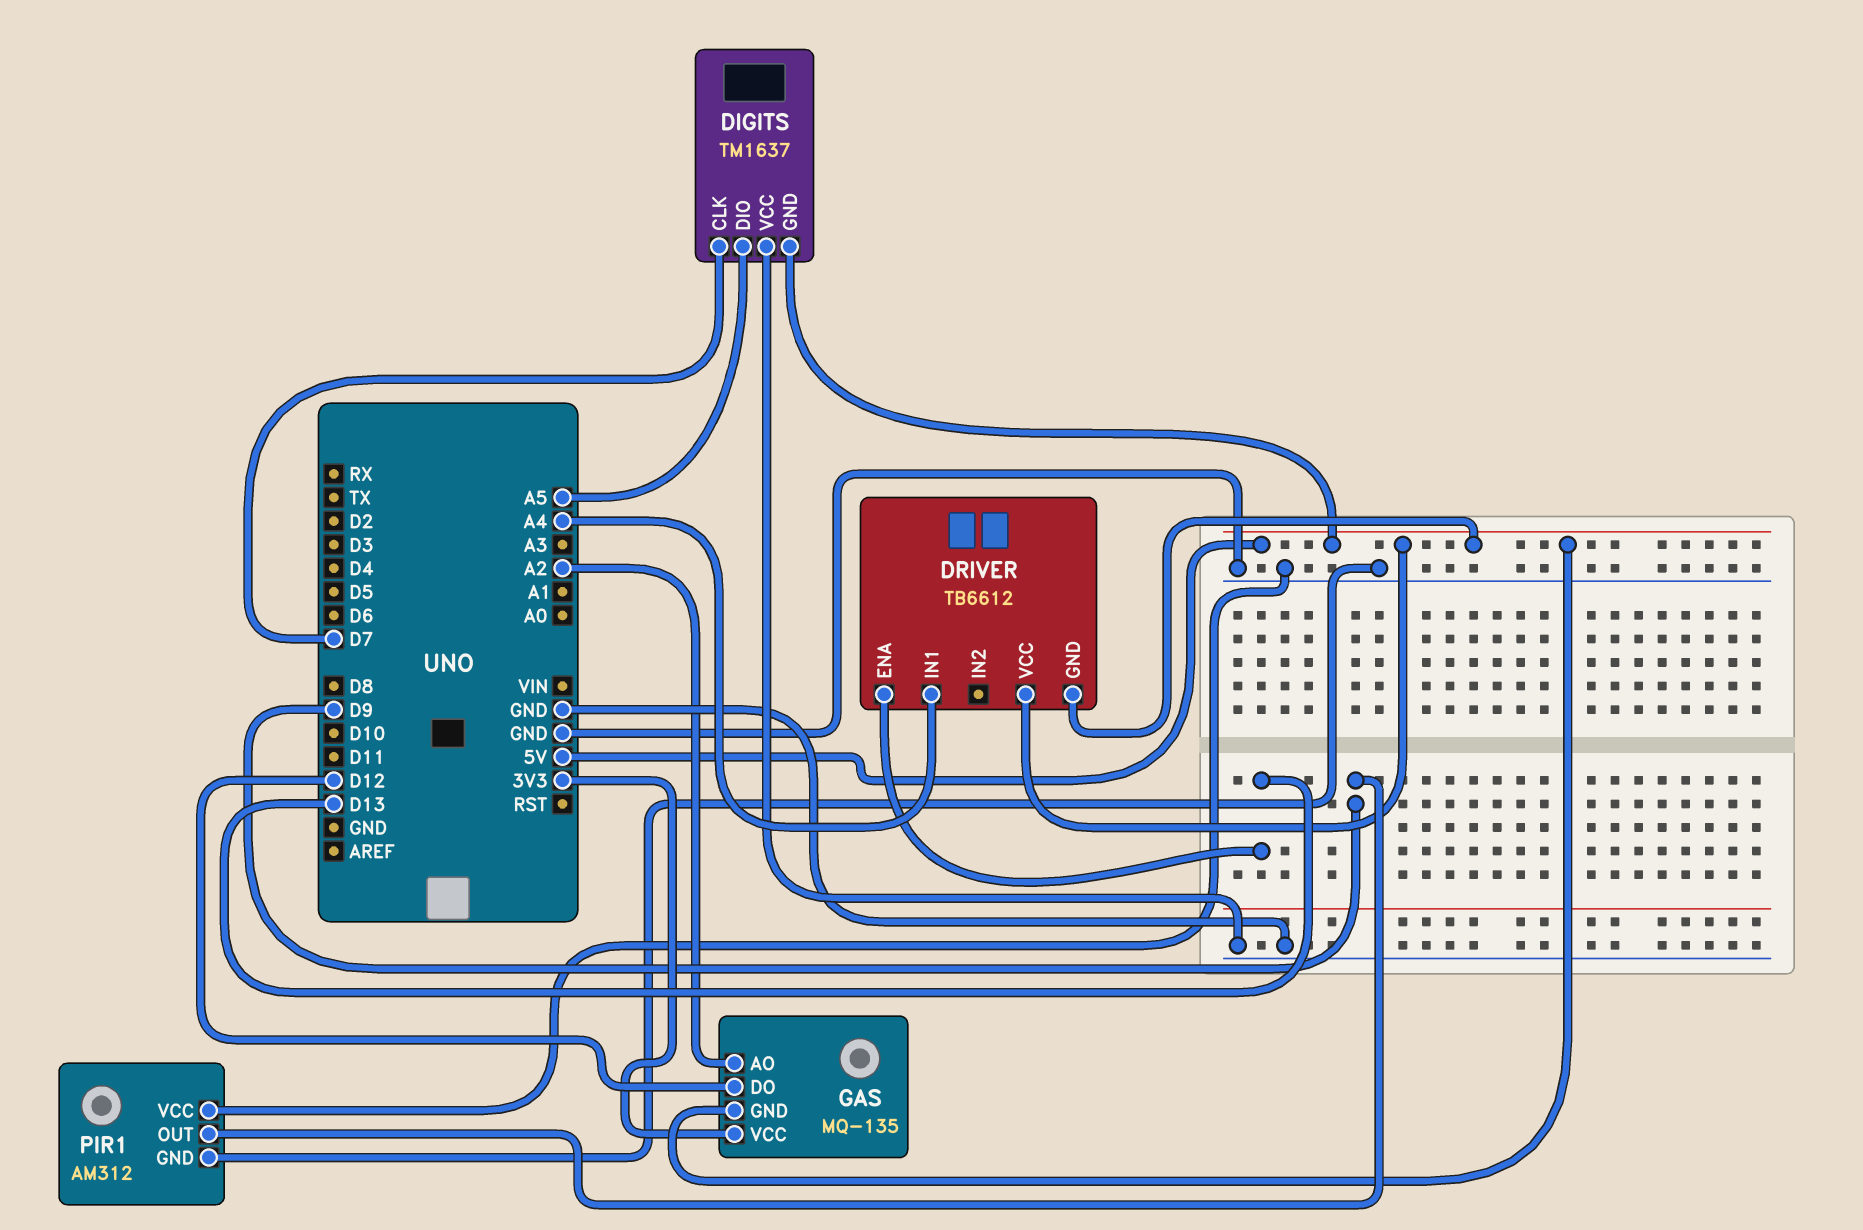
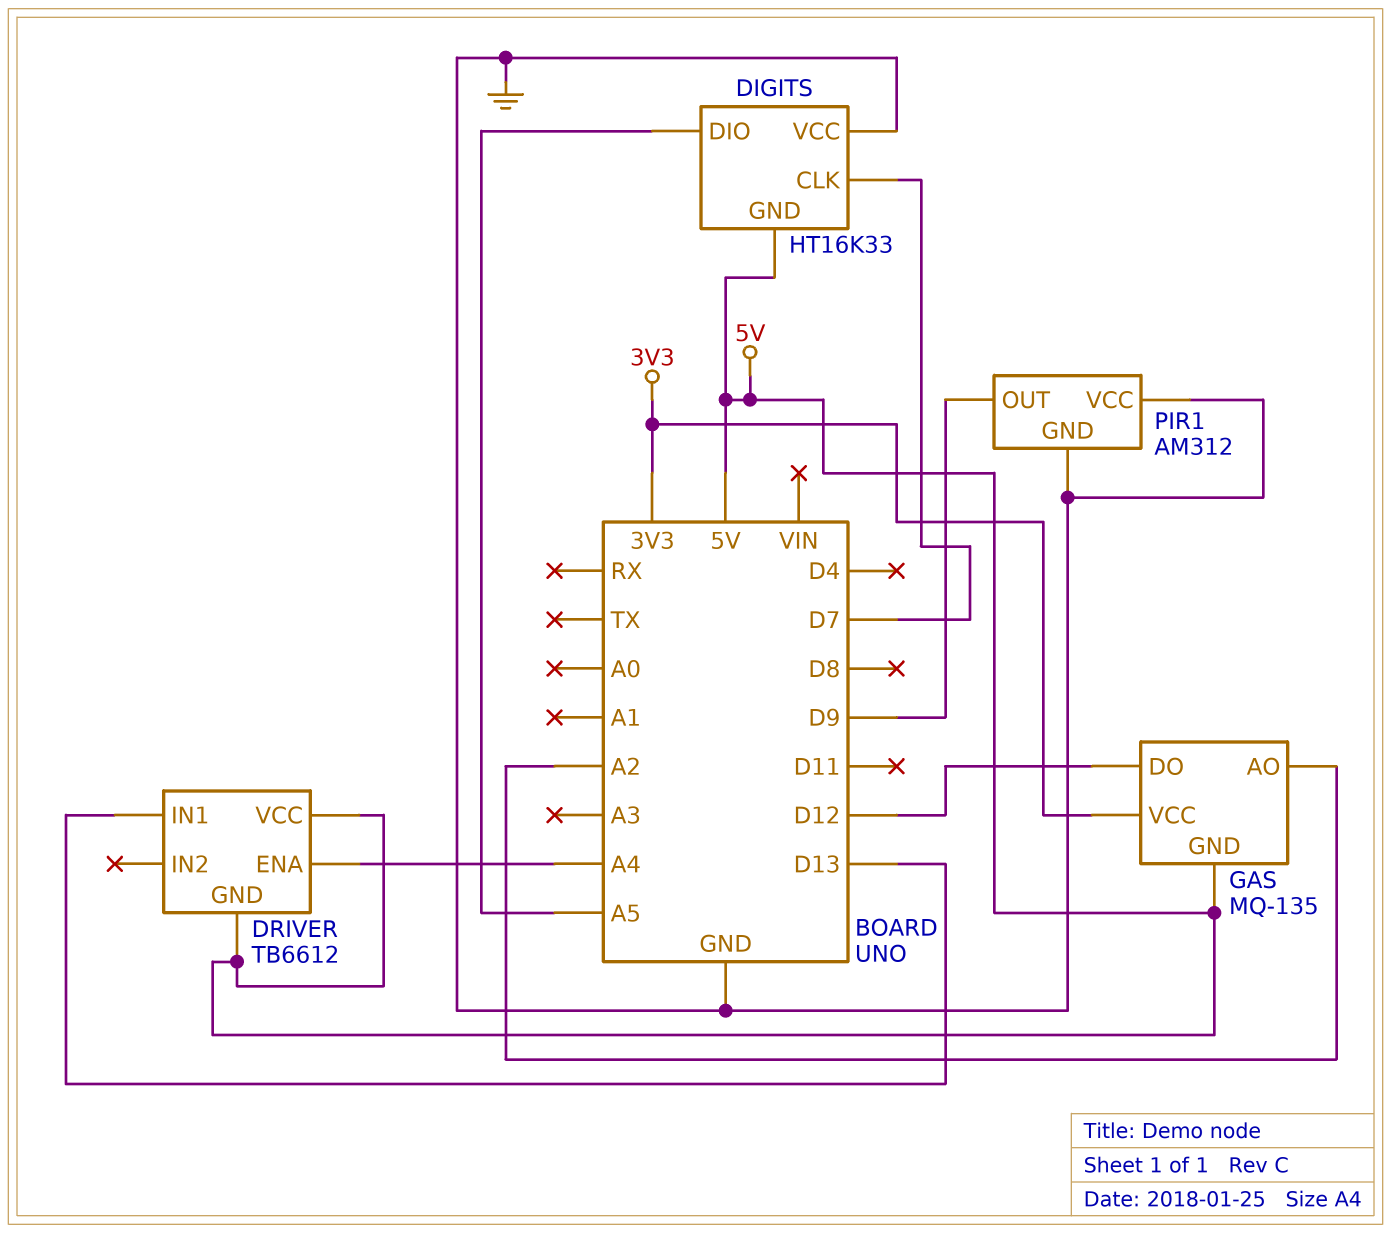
DIGITS: TM1637 -> HT16K33
DRIVER pin ENA: D13 -> A4
DRIVER pin IN1: A4 -> D13

